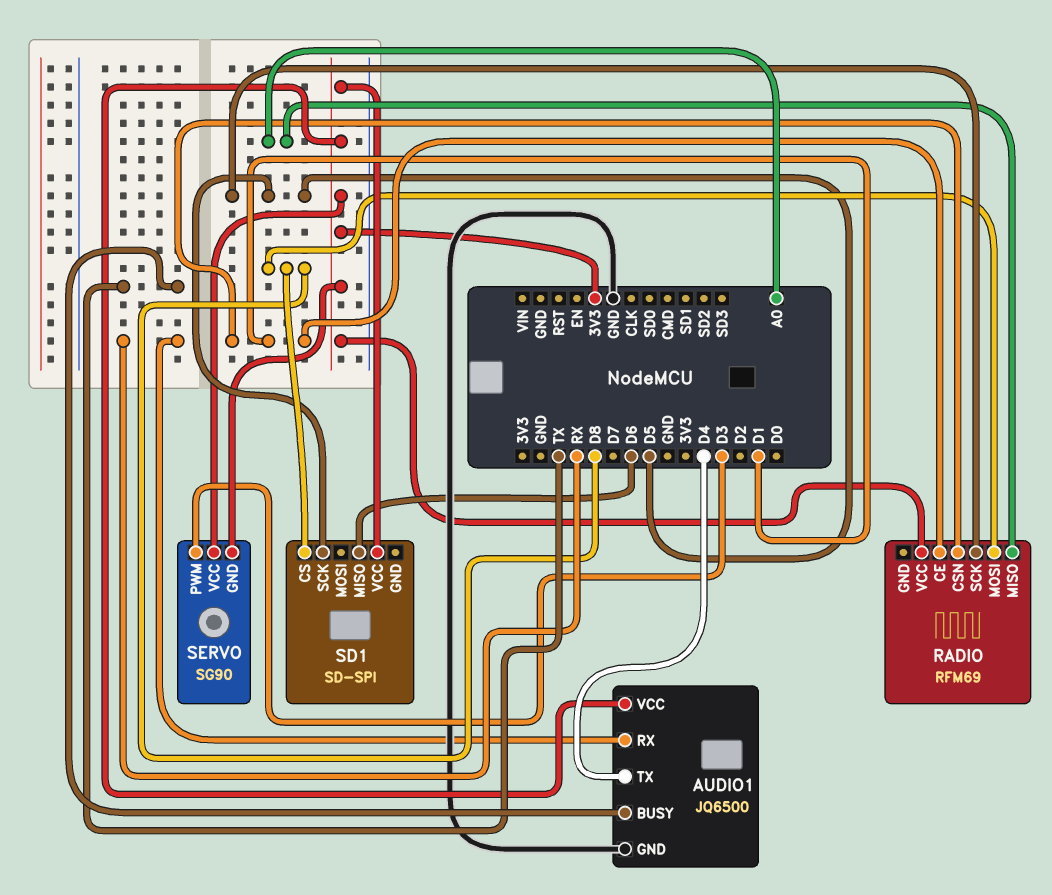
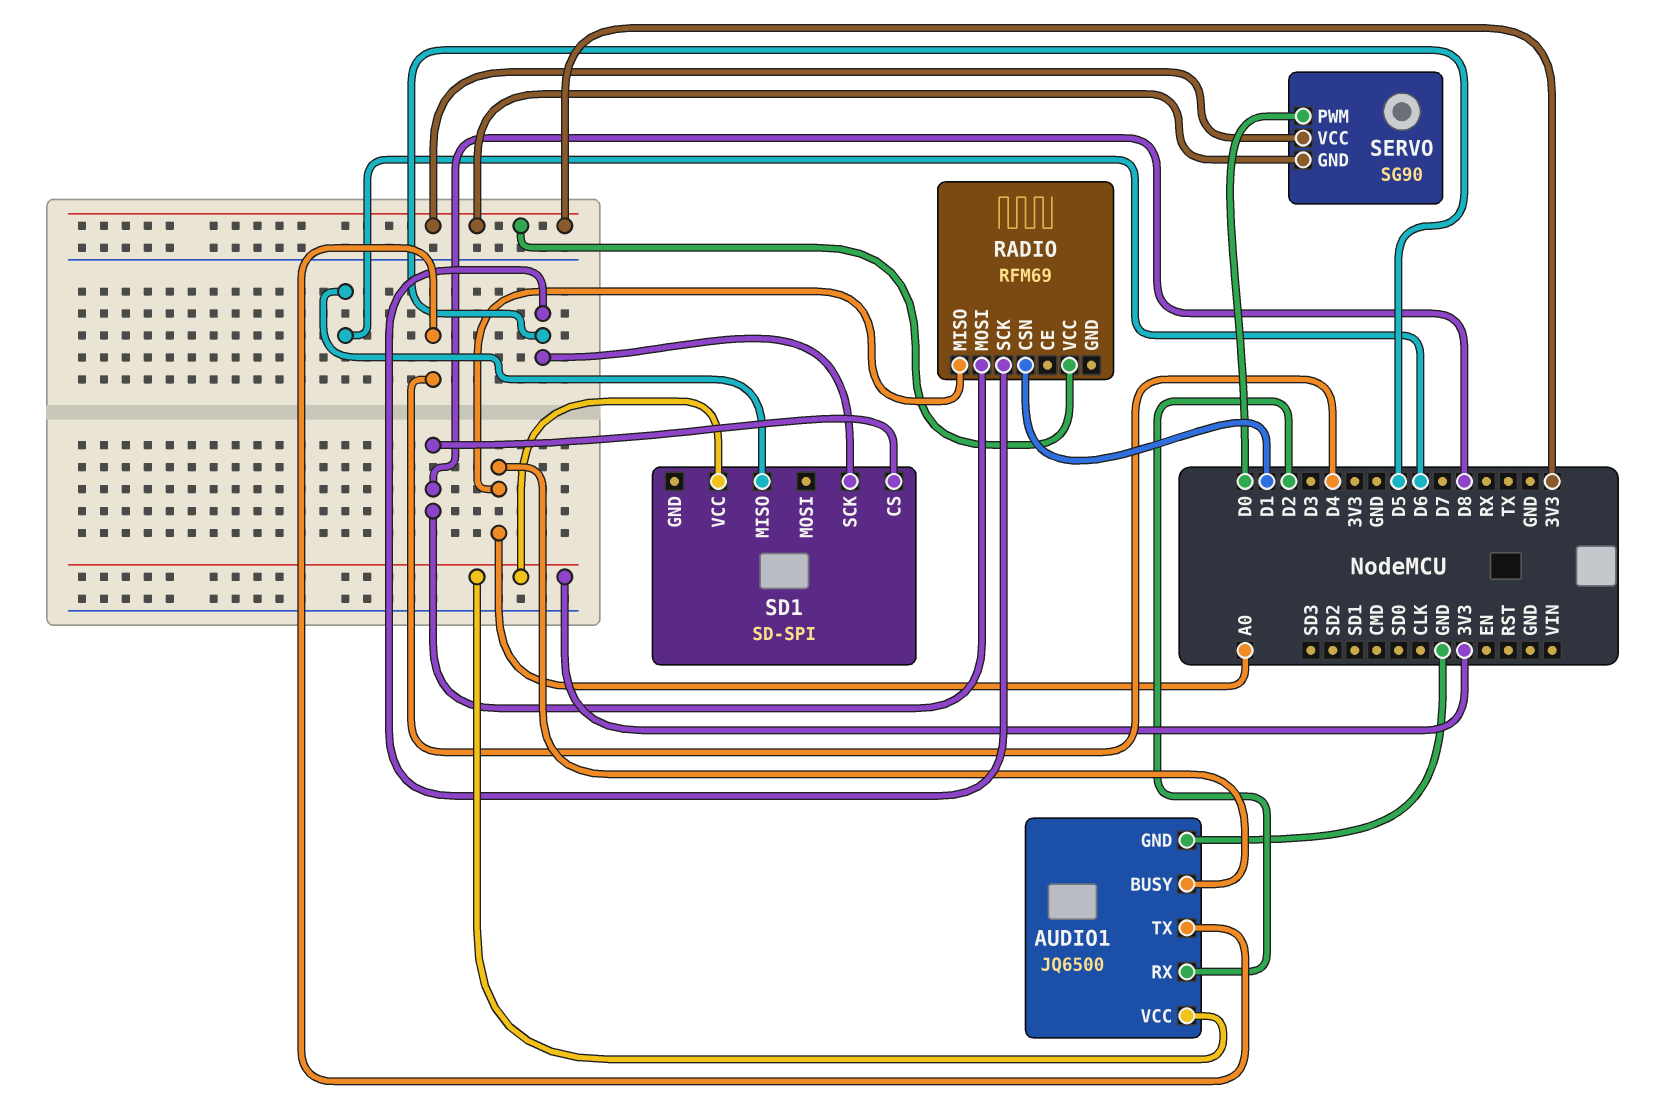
AUDIO1 pin BUSY: TX -> A0
AUDIO1 pin RX: RX -> D2
RADIO pin CE: D1 -> none
SERVO pin PWM: D3 -> D0

